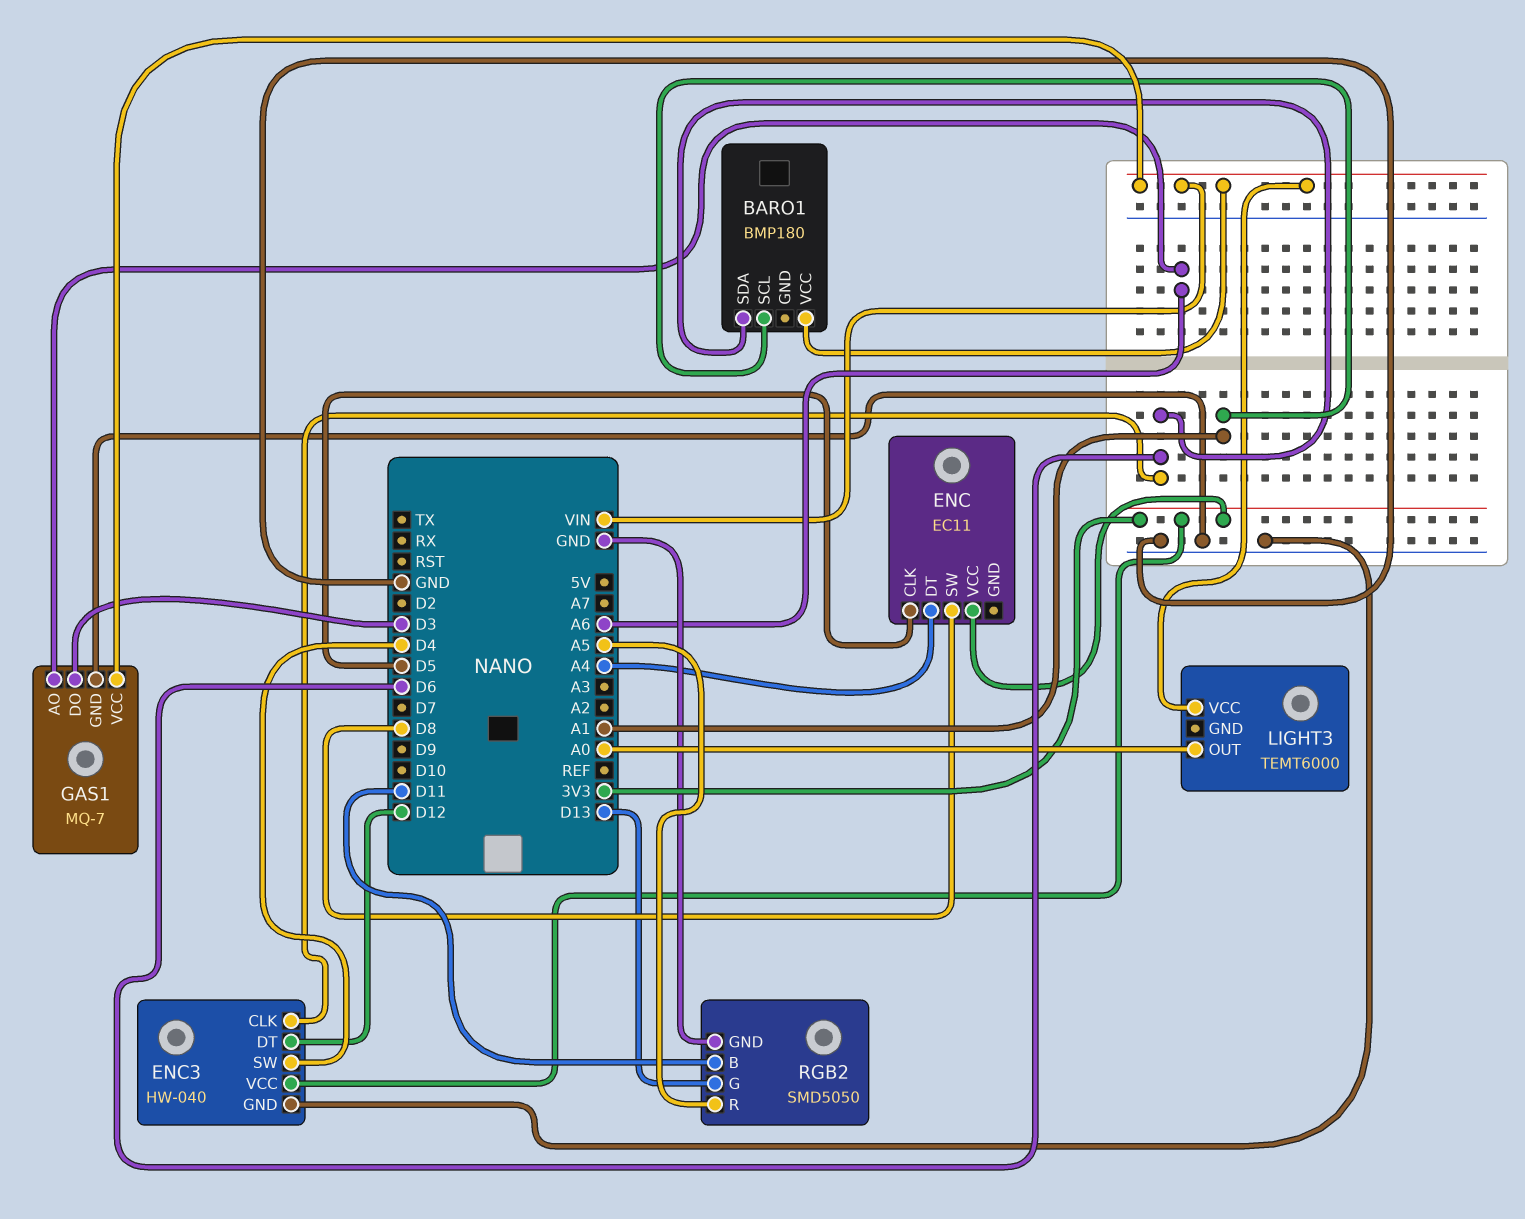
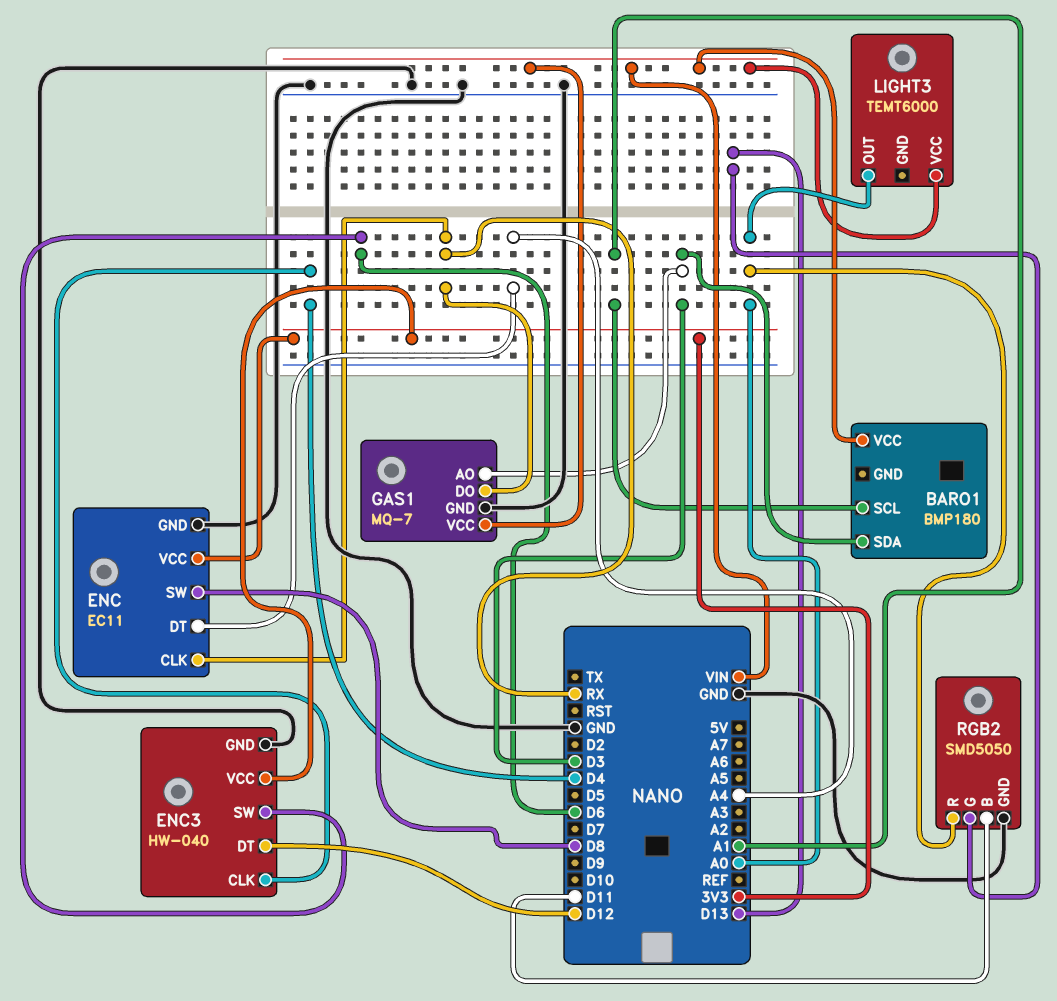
BARO1 pin SDA: D6 -> D3
ENC pin CLK: D5 -> RX
ENC pin GND: none -> GND
ENC3 pin CLK: D6 -> D4
ENC3 pin SW: D4 -> D6
GAS1 pin AO: A6 -> D3
GAS1 pin DO: D3 -> RX
RGB2 pin R: A5 -> A0

